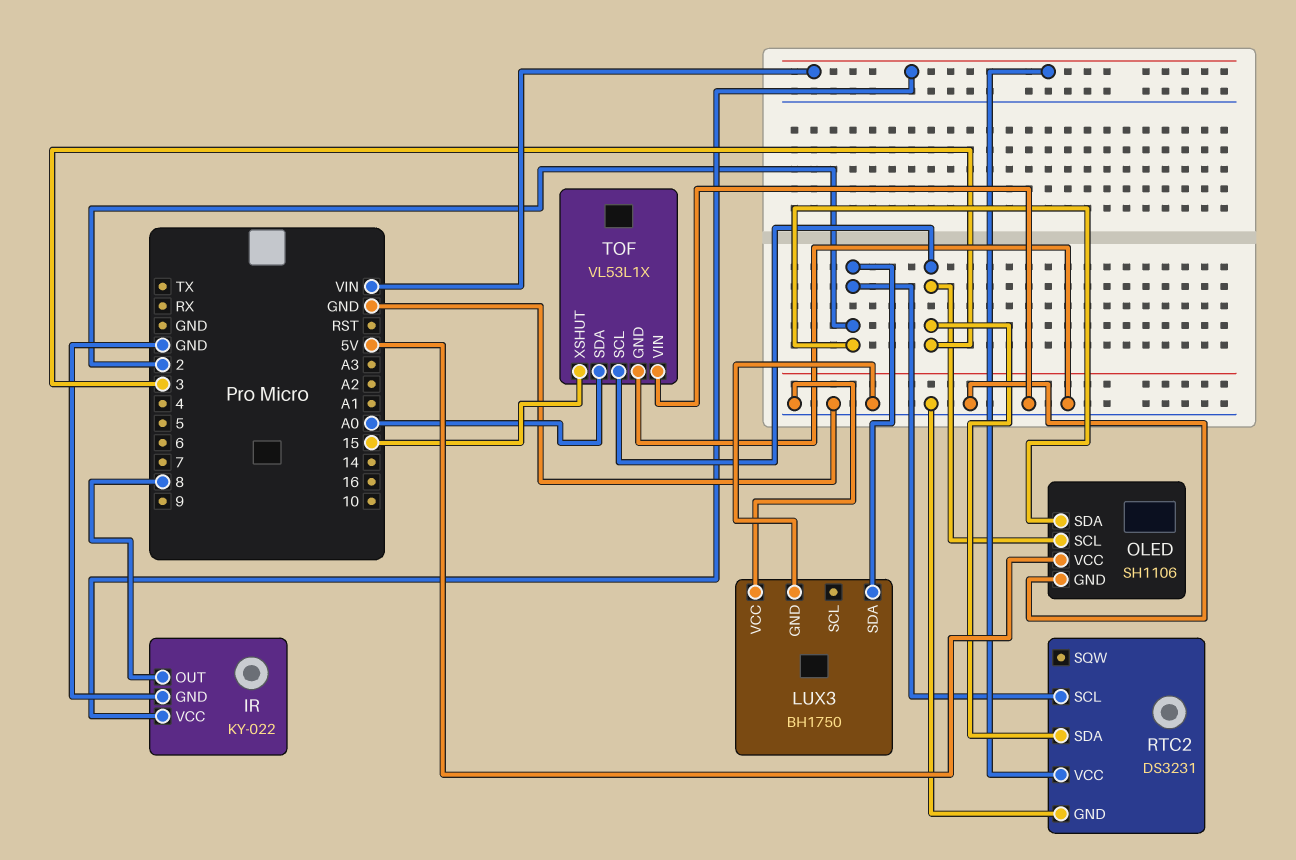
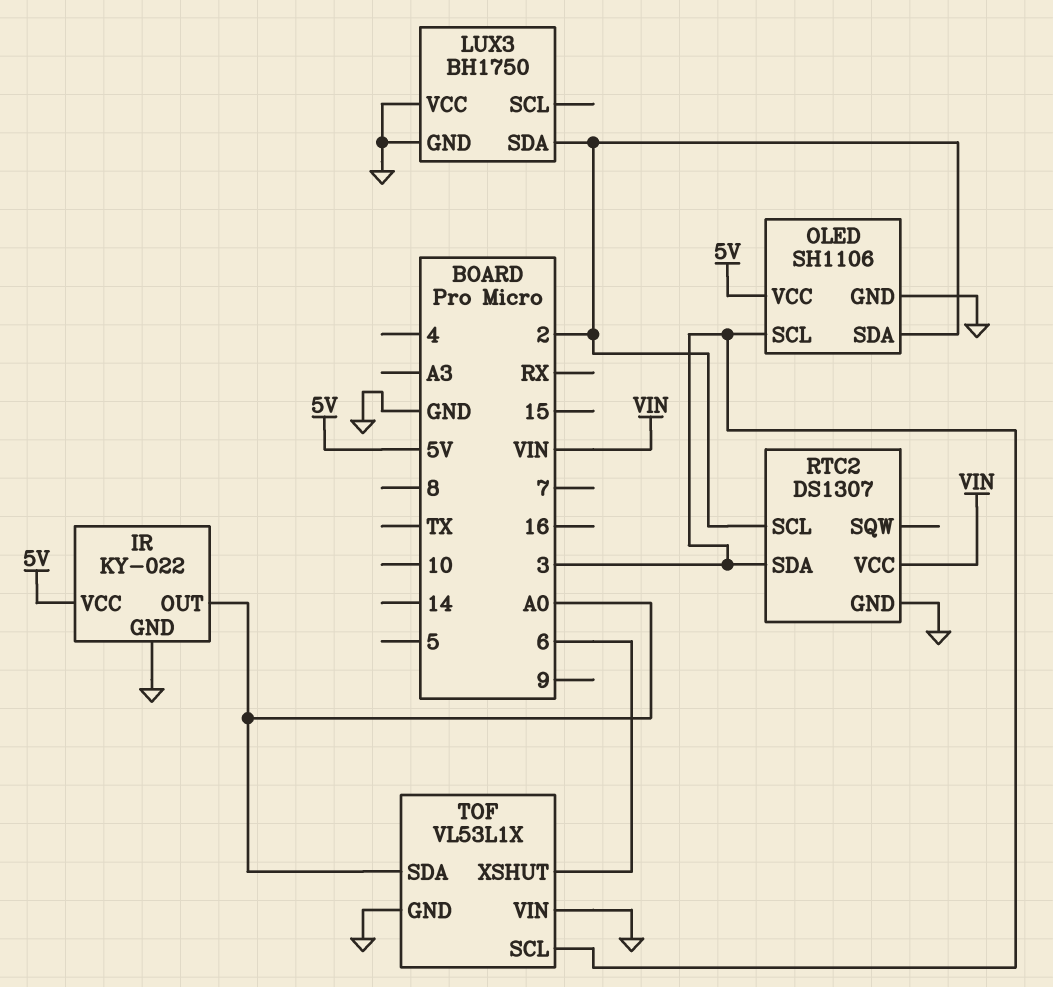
IR pin OUT: 8 -> A0
IR pin VCC: VIN -> 5V
RTC2: DS3231 -> DS1307
TOF pin XSHUT: 15 -> 6

